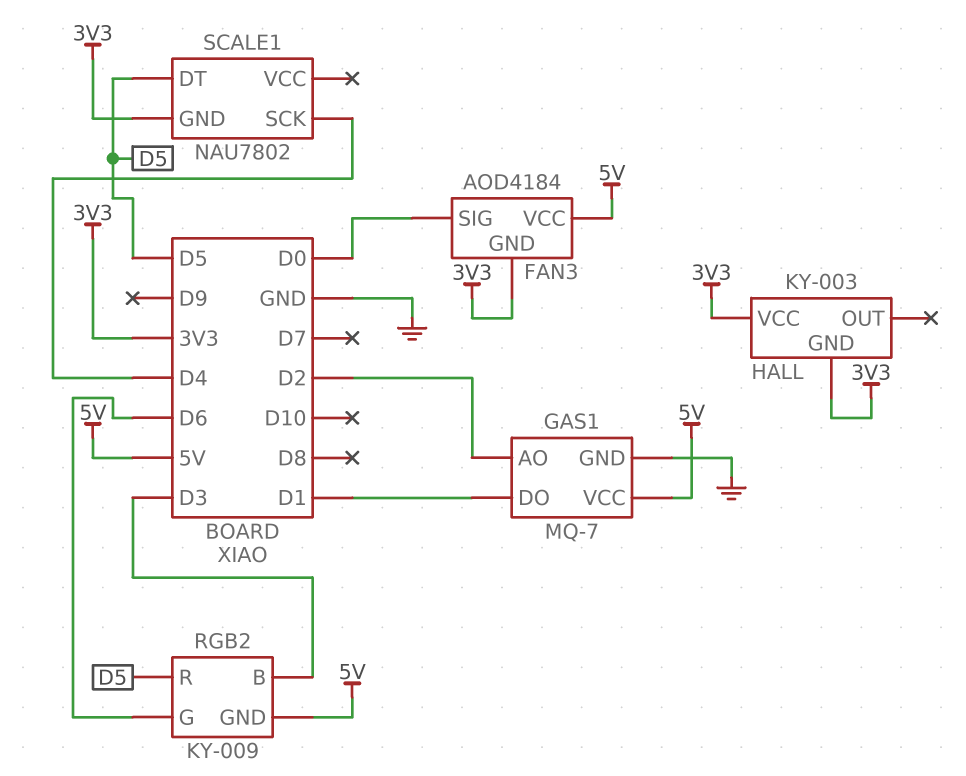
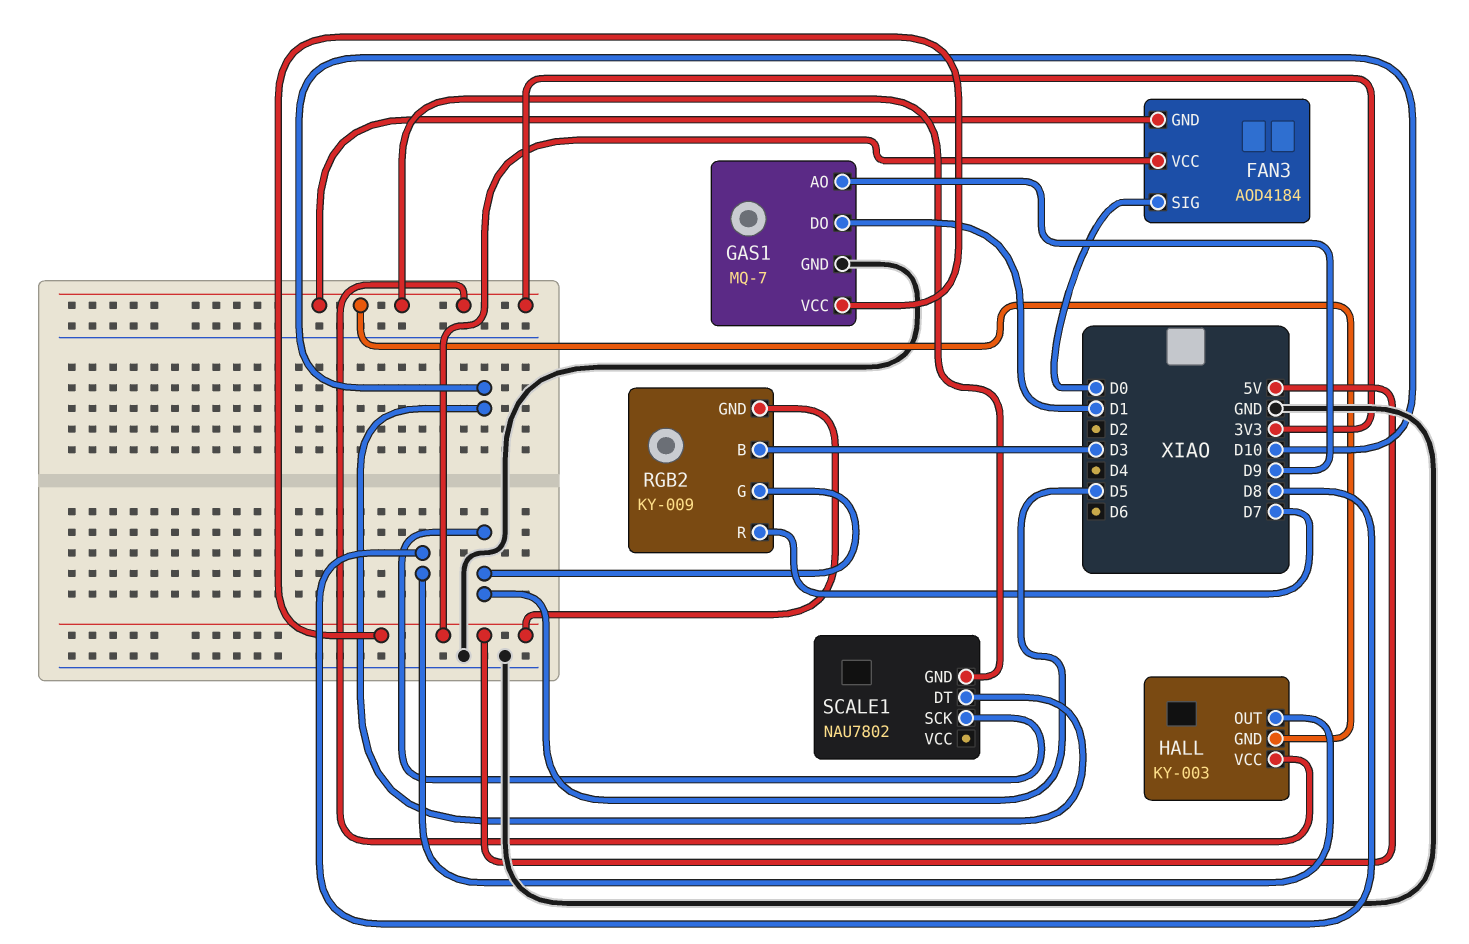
GAS1 pin AO: D2 -> D9
HALL pin OUT: none -> D8
RGB2 pin G: D6 -> D5
RGB2 pin R: D5 -> D7
SCALE1 pin DT: D5 -> D10
SCALE1 pin SCK: D4 -> D5

